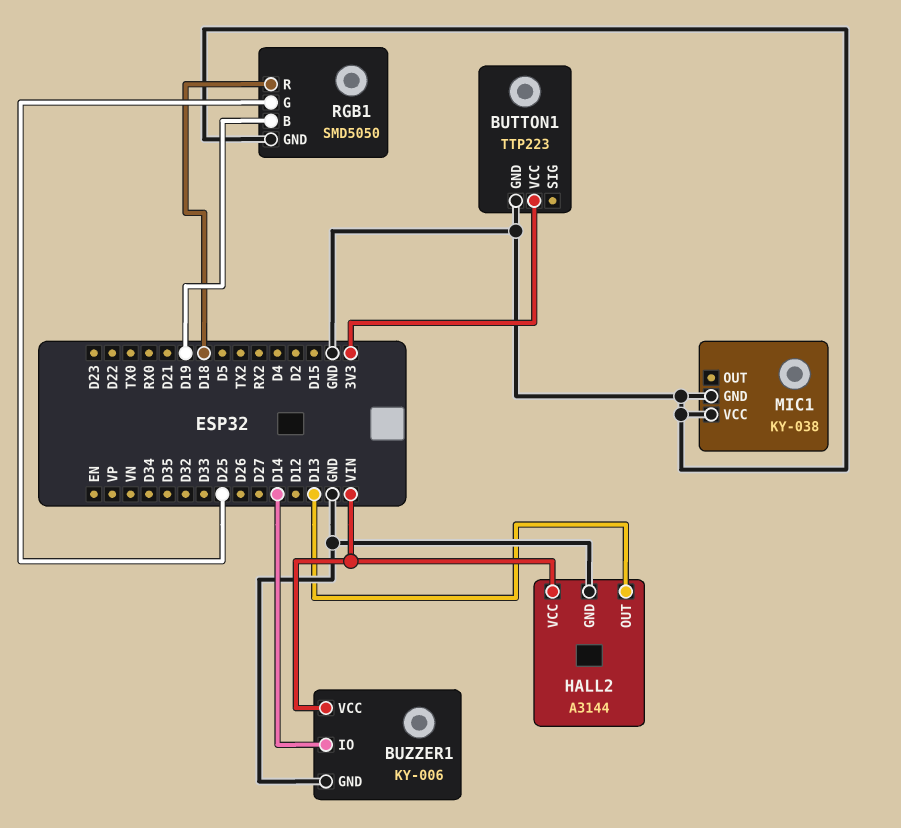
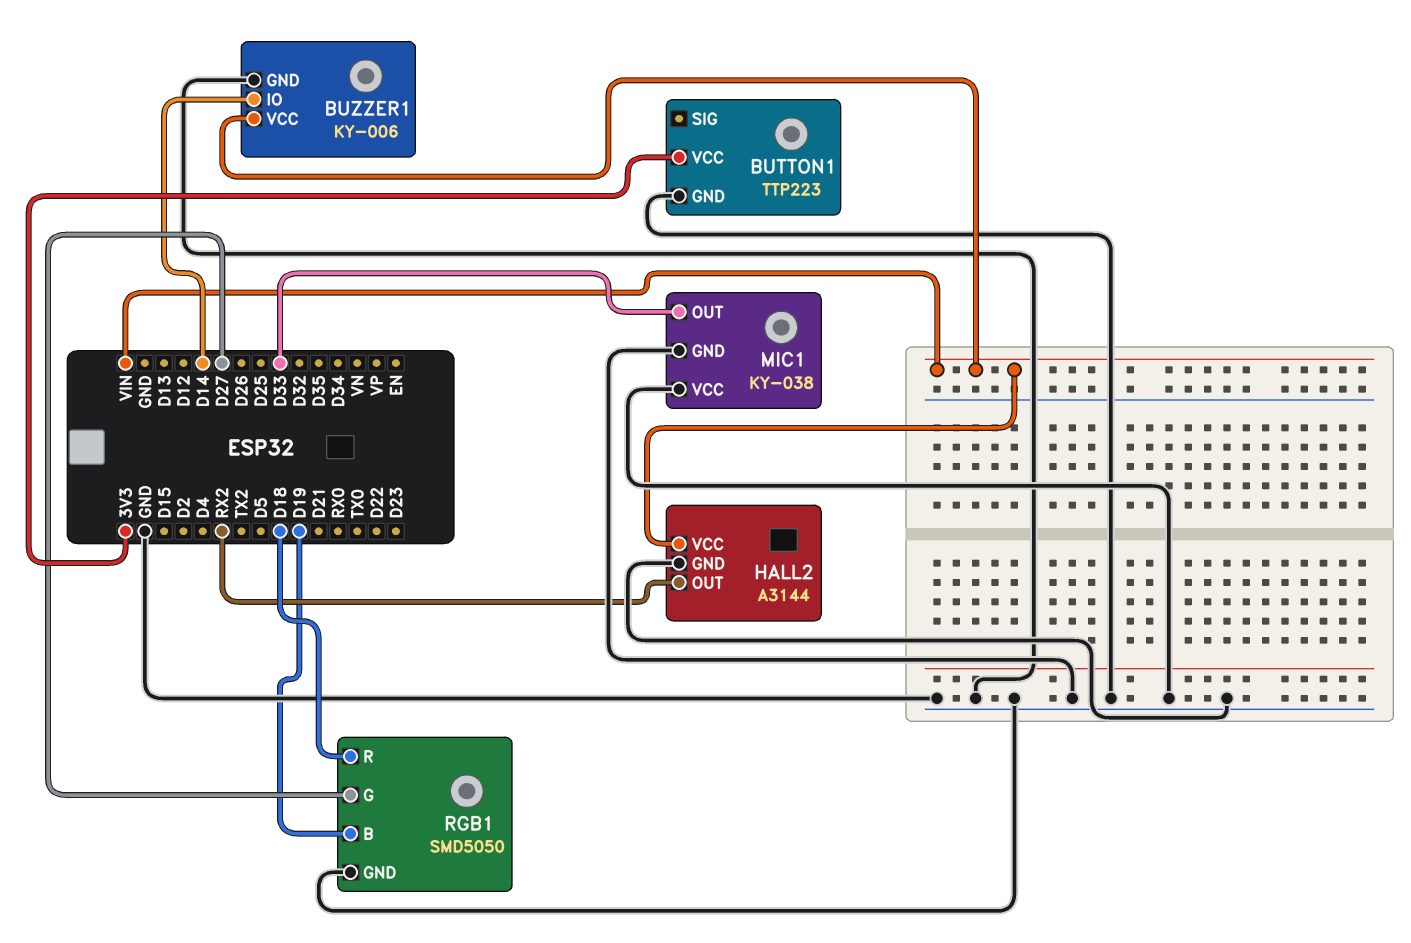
HALL2 pin OUT: D13 -> RX2
MIC1 pin OUT: none -> D33
RGB1 pin G: D25 -> D27

